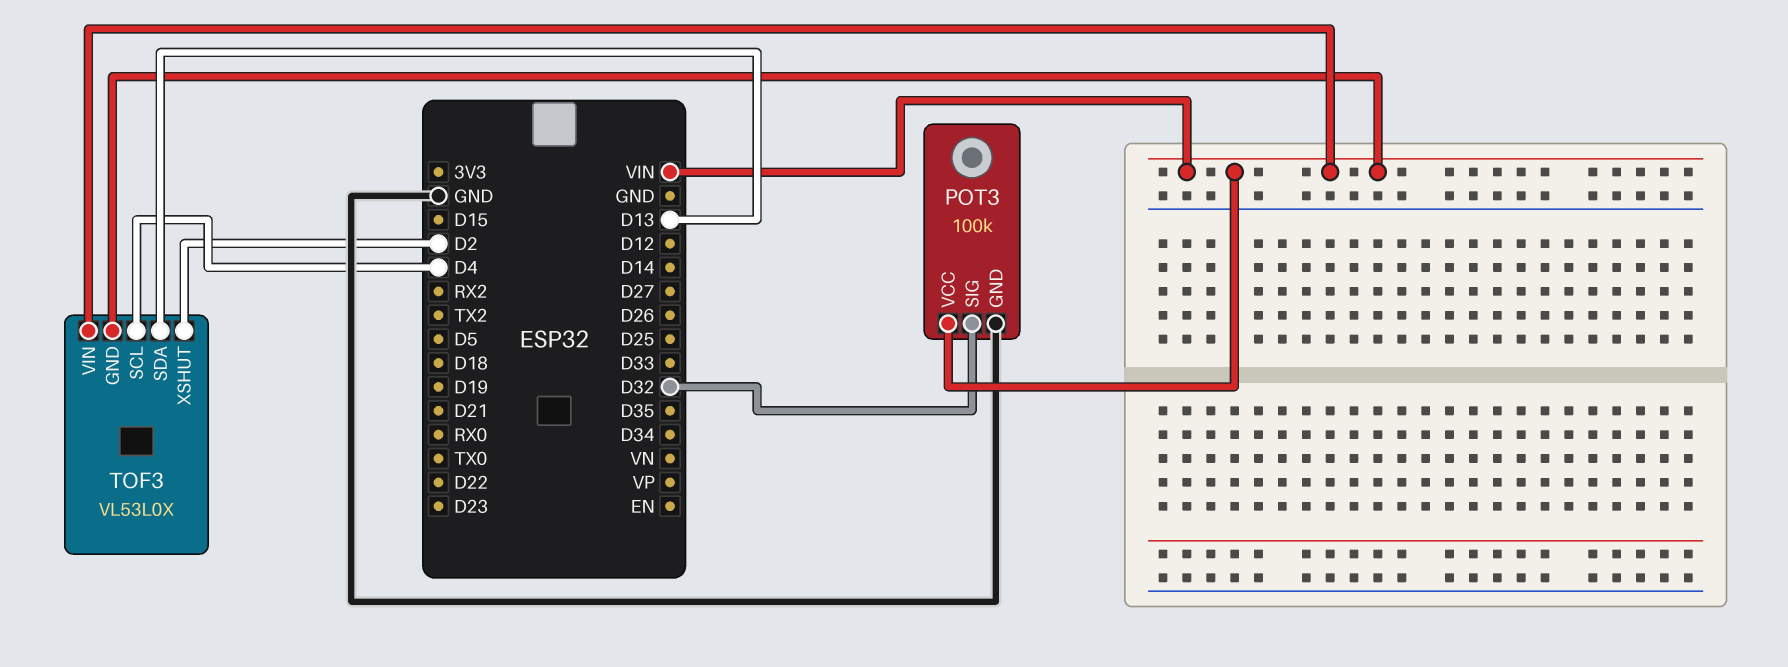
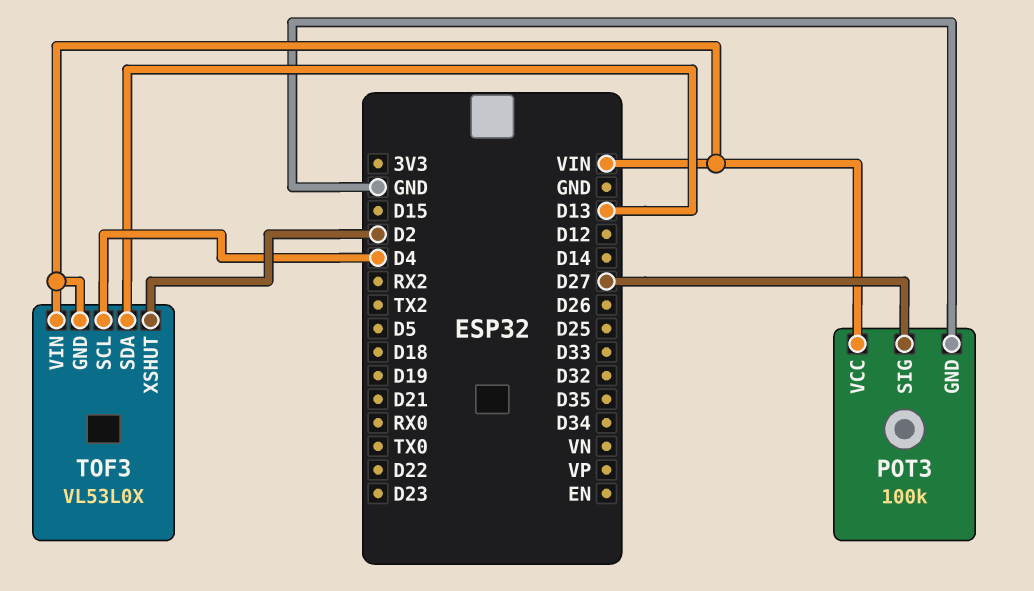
POT3 pin SIG: D32 -> D27

